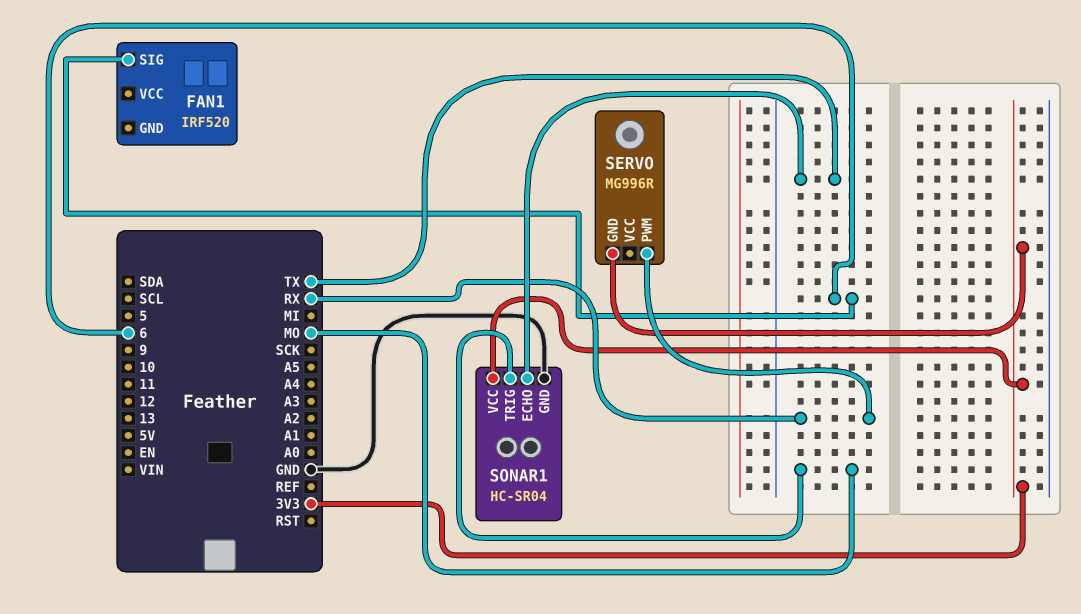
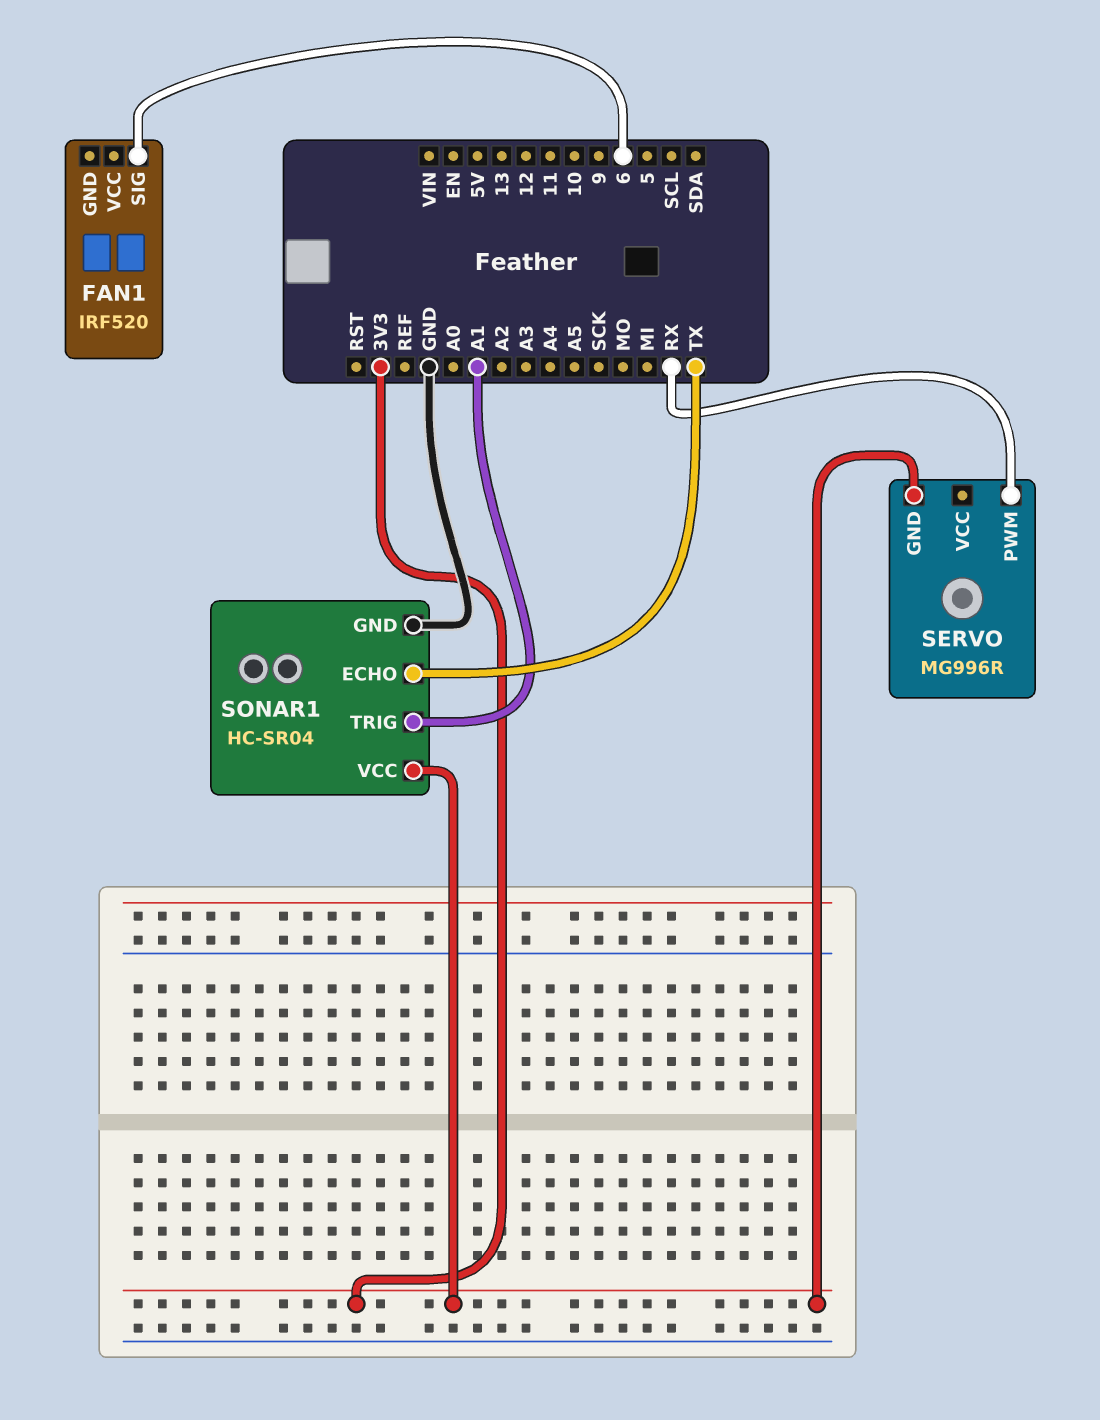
SONAR1 pin TRIG: MO -> A1

